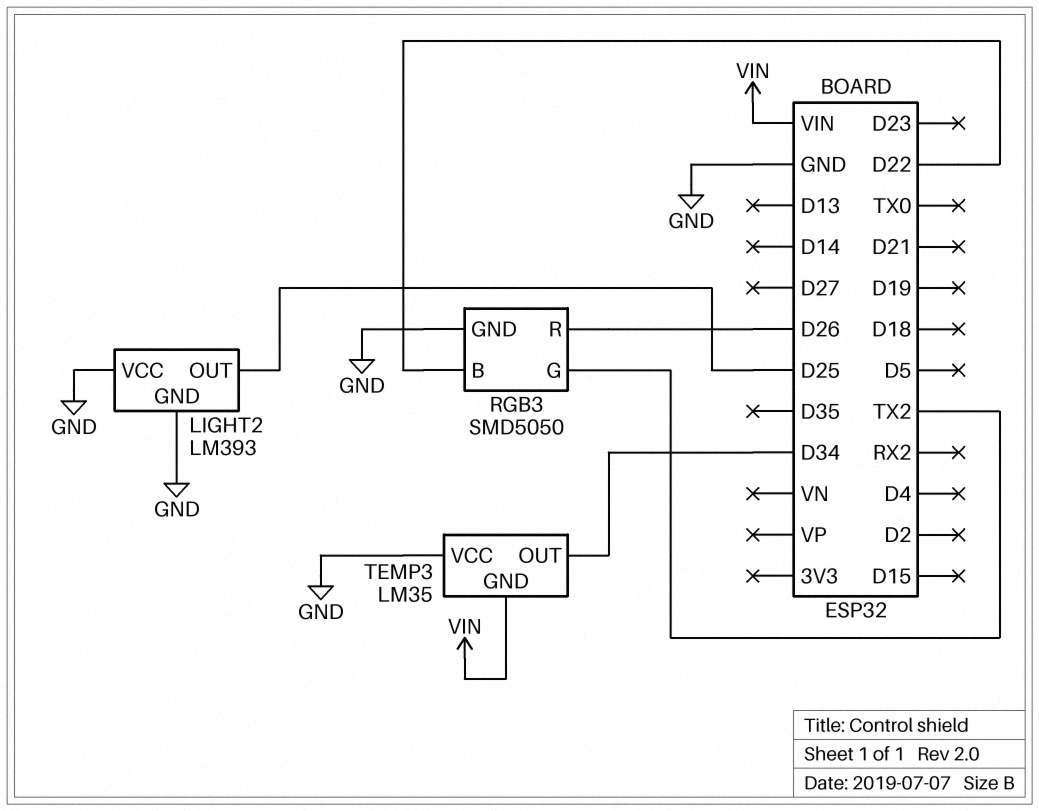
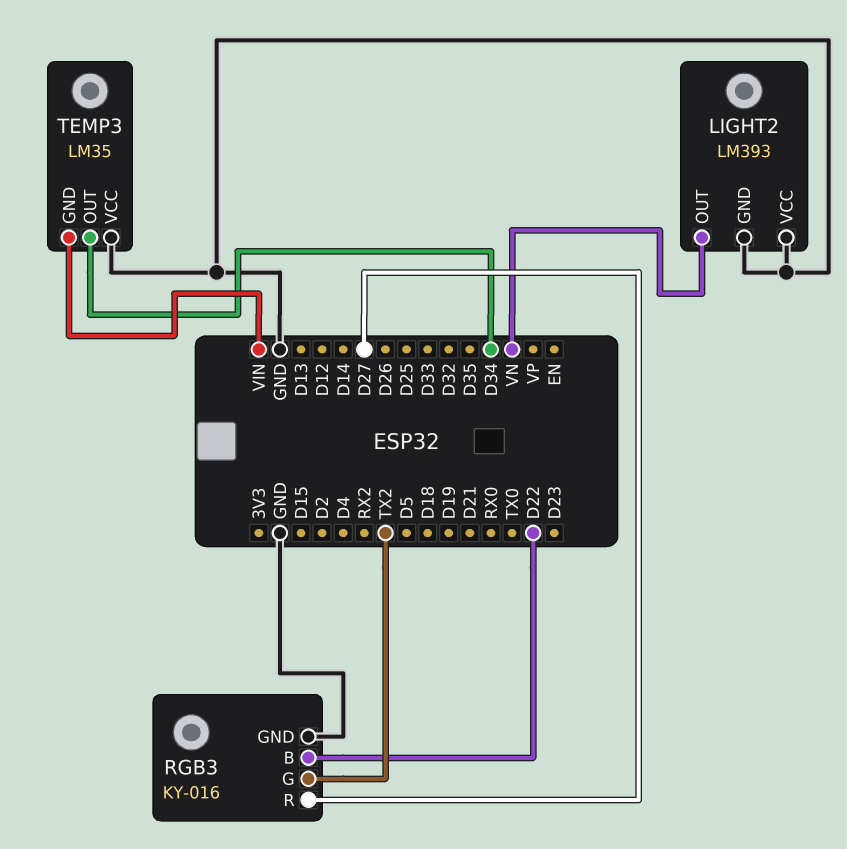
LIGHT2 pin OUT: D25 -> VN
RGB3: SMD5050 -> KY-016
RGB3 pin R: D26 -> D27

